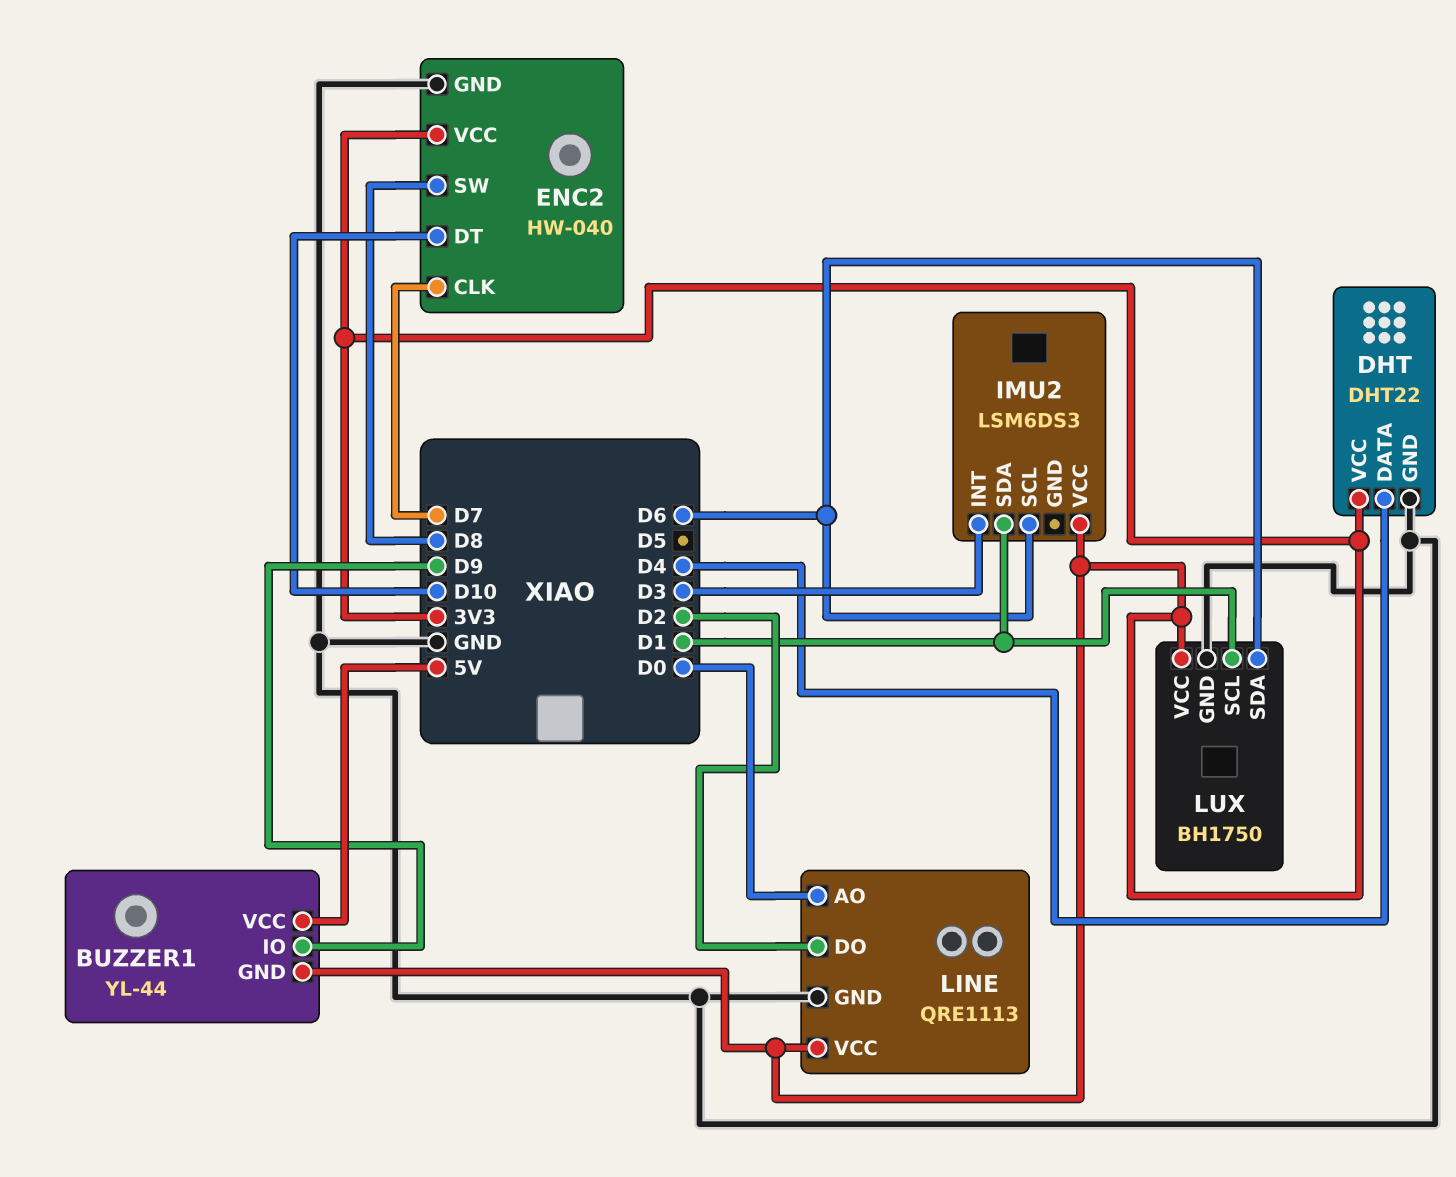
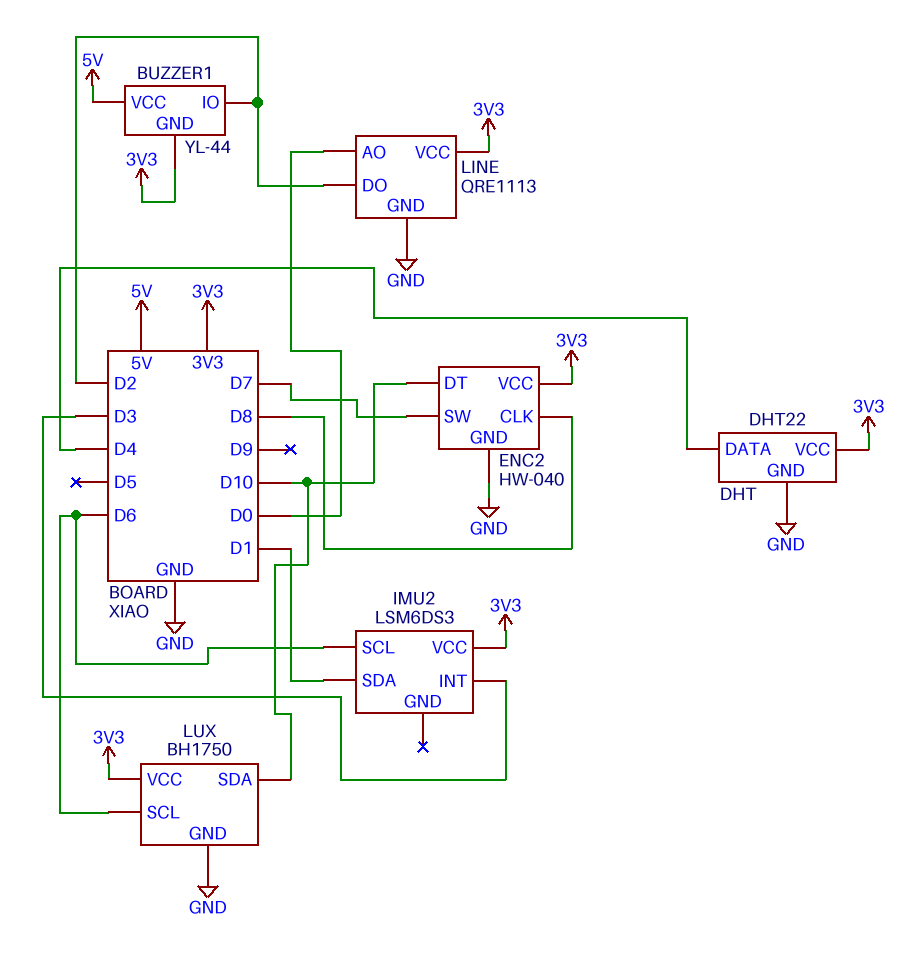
BUZZER1 pin IO: D9 -> D2
ENC2 pin CLK: D7 -> D8
ENC2 pin SW: D8 -> D7
LUX pin SCL: D1 -> D6
LUX pin SDA: D6 -> D10

